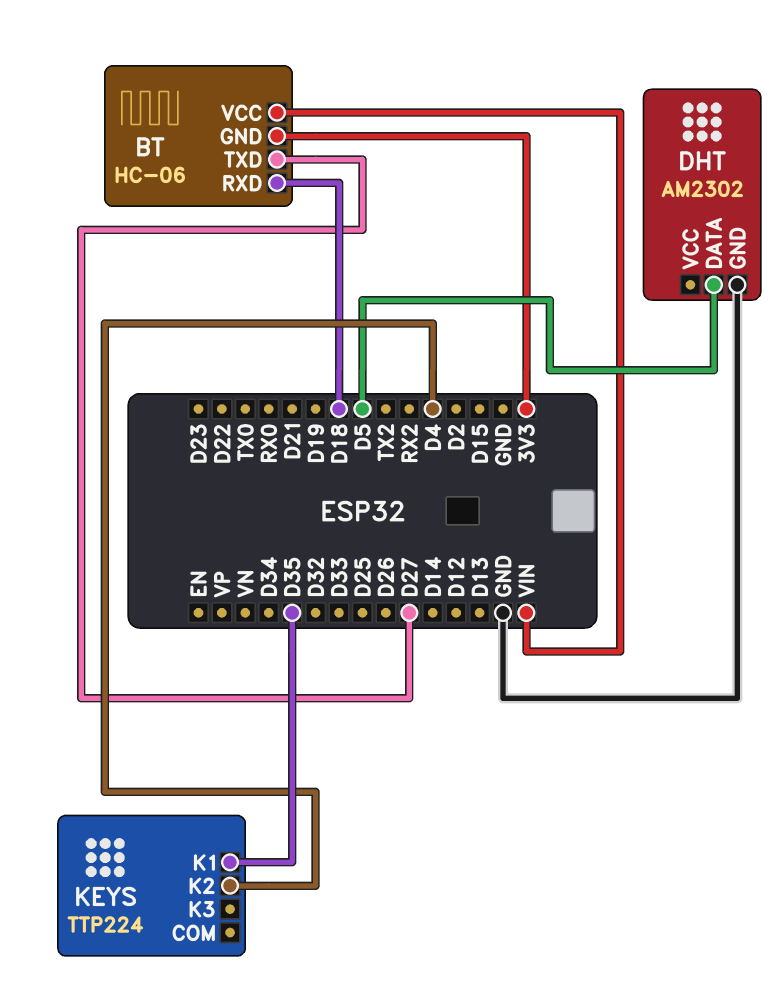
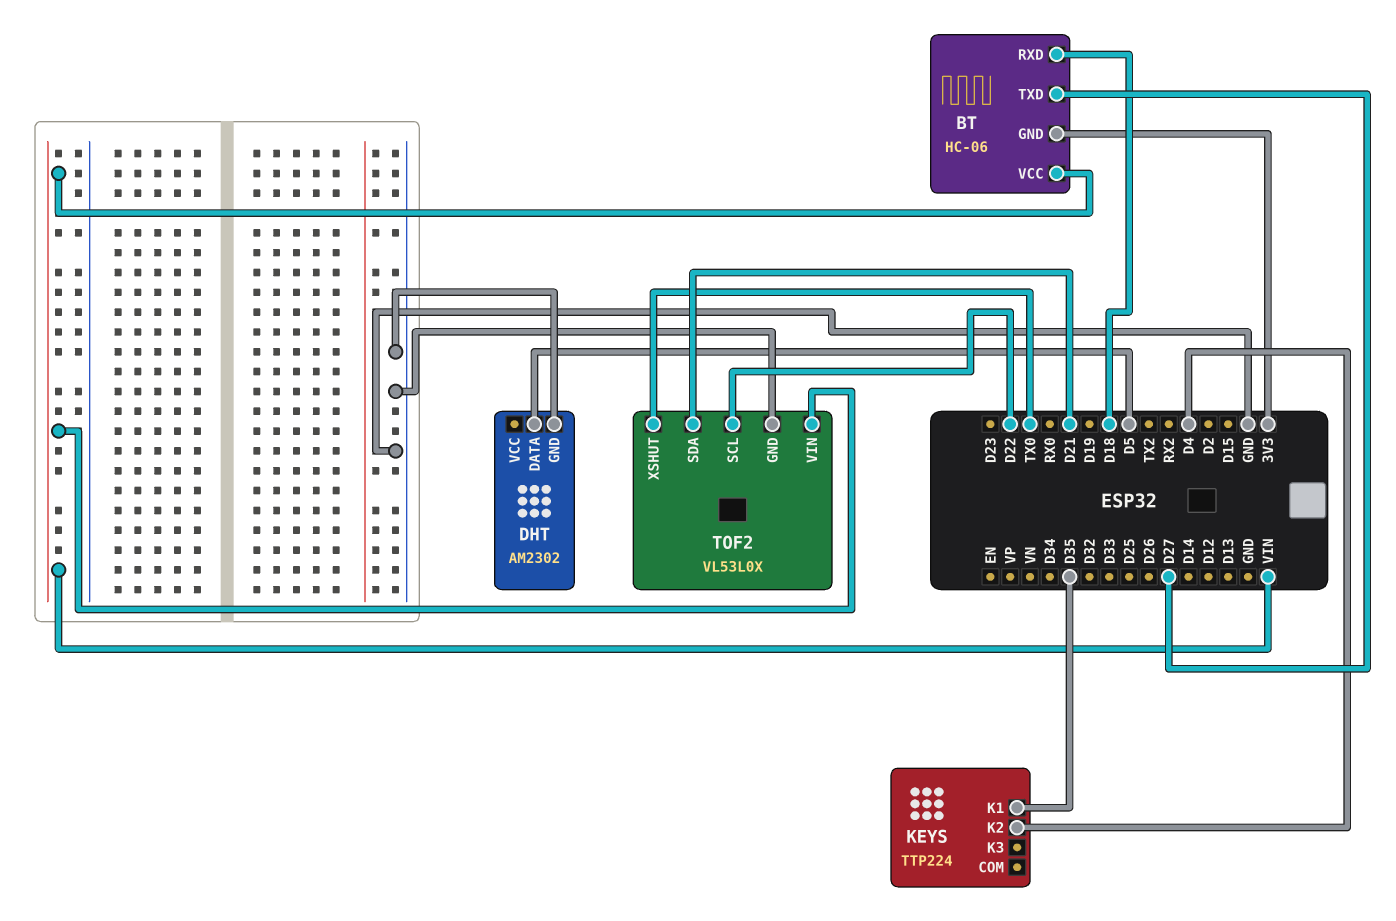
TOF2: none -> VL53L0X
TOF2 pin GND: none -> GND
TOF2 pin SCL: none -> D22
TOF2 pin SDA: none -> D21
TOF2 pin VIN: none -> VIN
TOF2 pin XSHUT: none -> TX0

